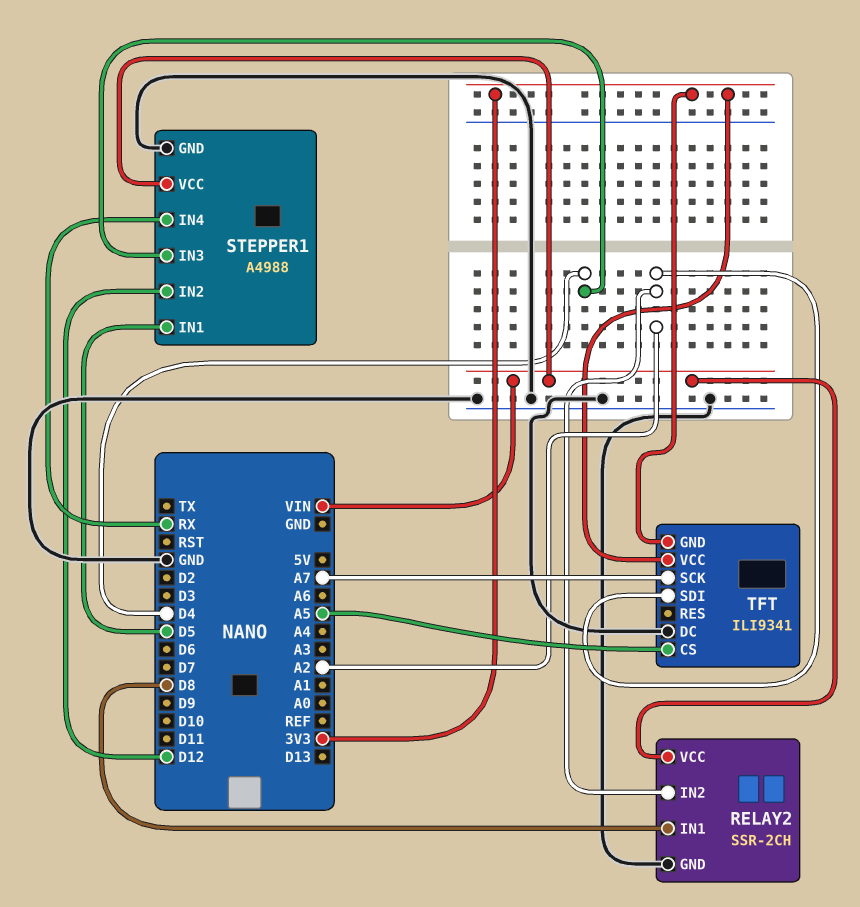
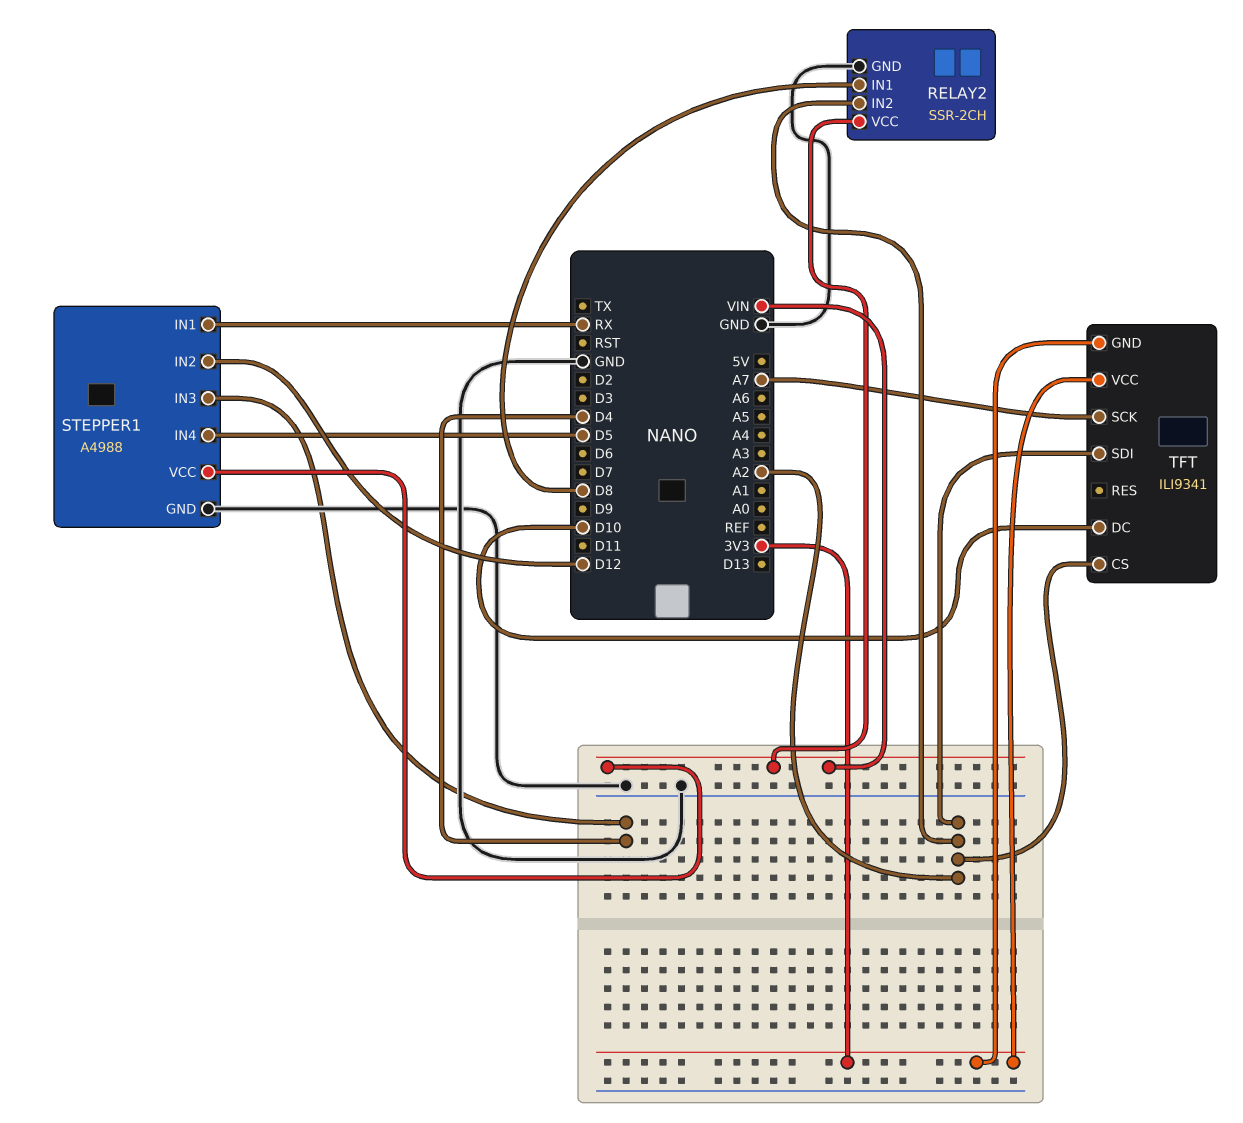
STEPPER1 pin IN1: D5 -> RX
STEPPER1 pin IN4: RX -> D5
TFT pin CS: A5 -> A2
TFT pin DC: GND -> D10

